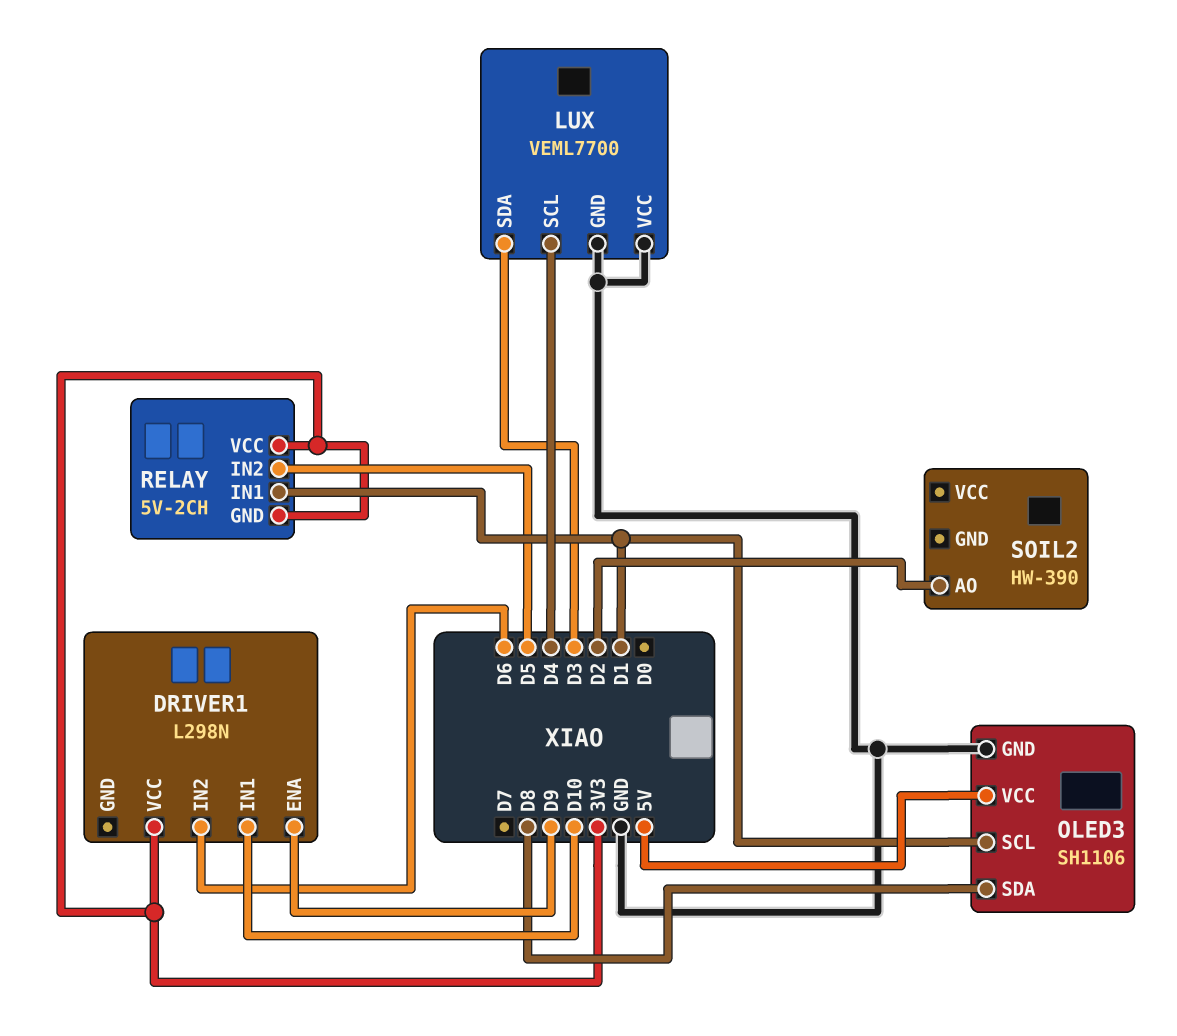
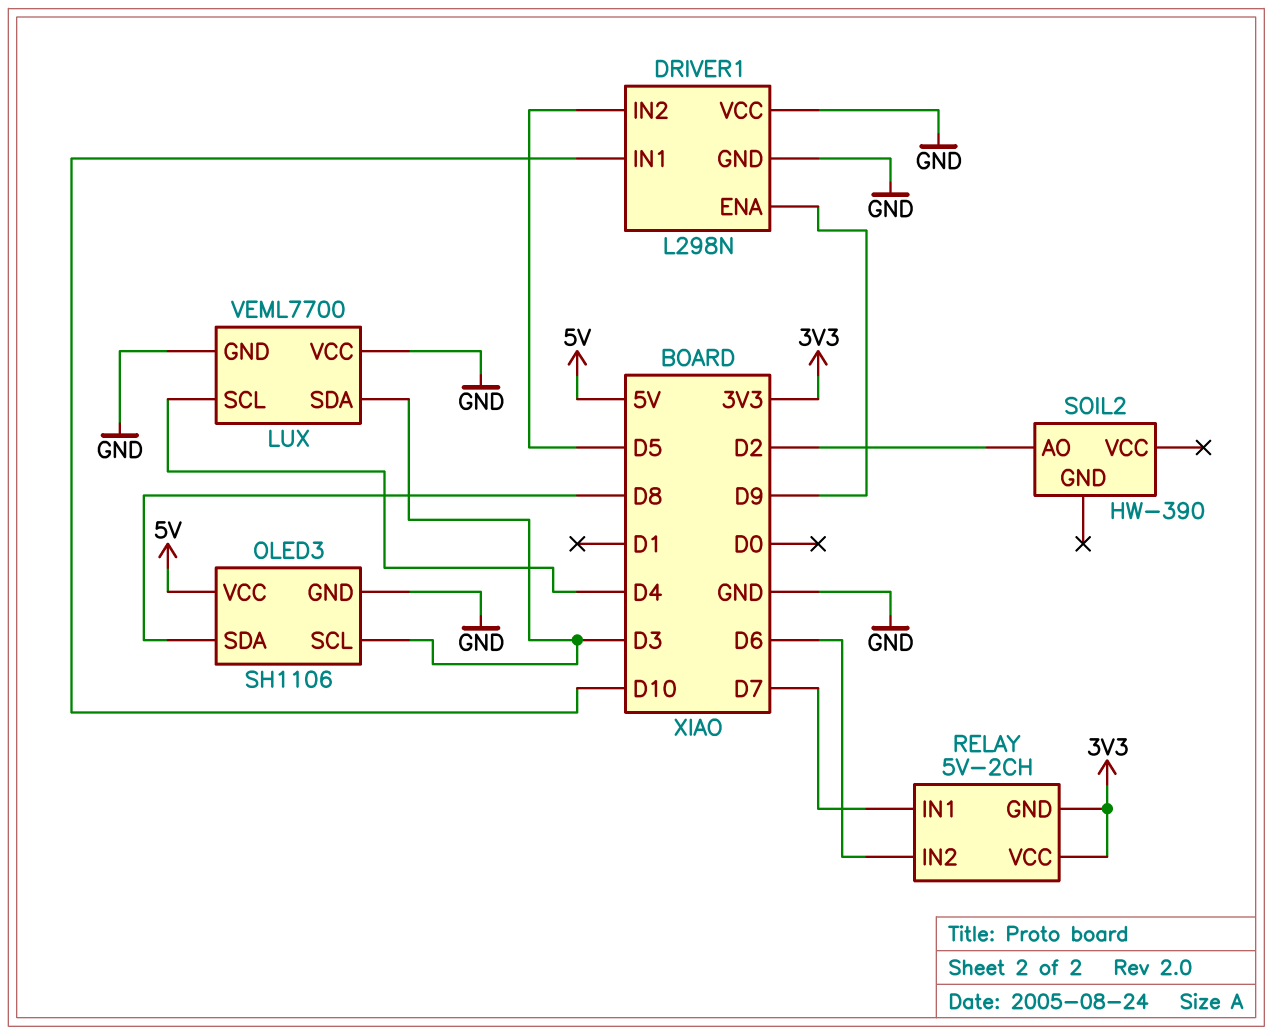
DRIVER1 pin GND: none -> GND
DRIVER1 pin IN2: D6 -> D5
DRIVER1 pin VCC: 3V3 -> GND
OLED3 pin SCL: D1 -> D3
RELAY pin IN1: D1 -> D7
RELAY pin IN2: D5 -> D6

